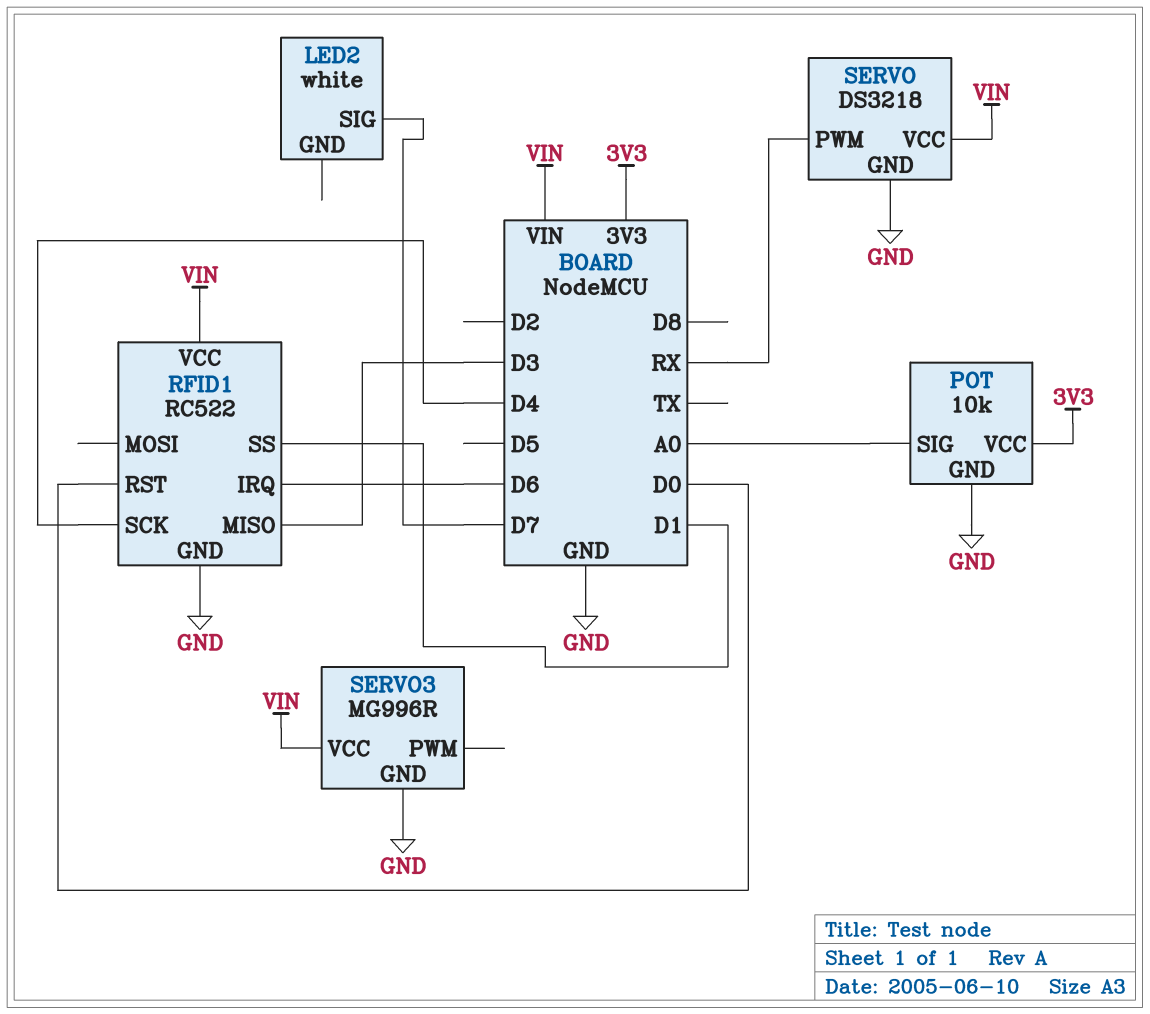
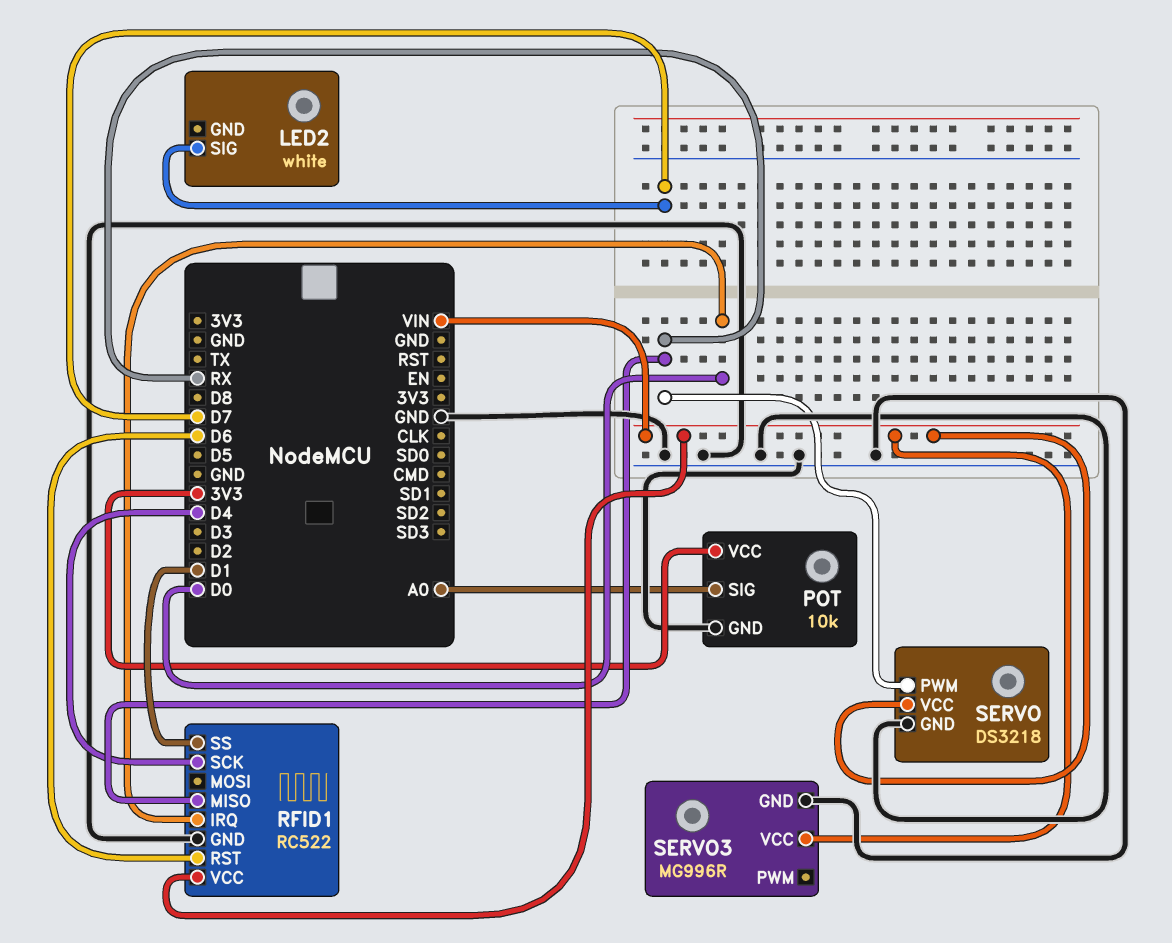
RFID1 pin IRQ: D6 -> D0
RFID1 pin MISO: D3 -> RX
RFID1 pin RST: D0 -> D6

